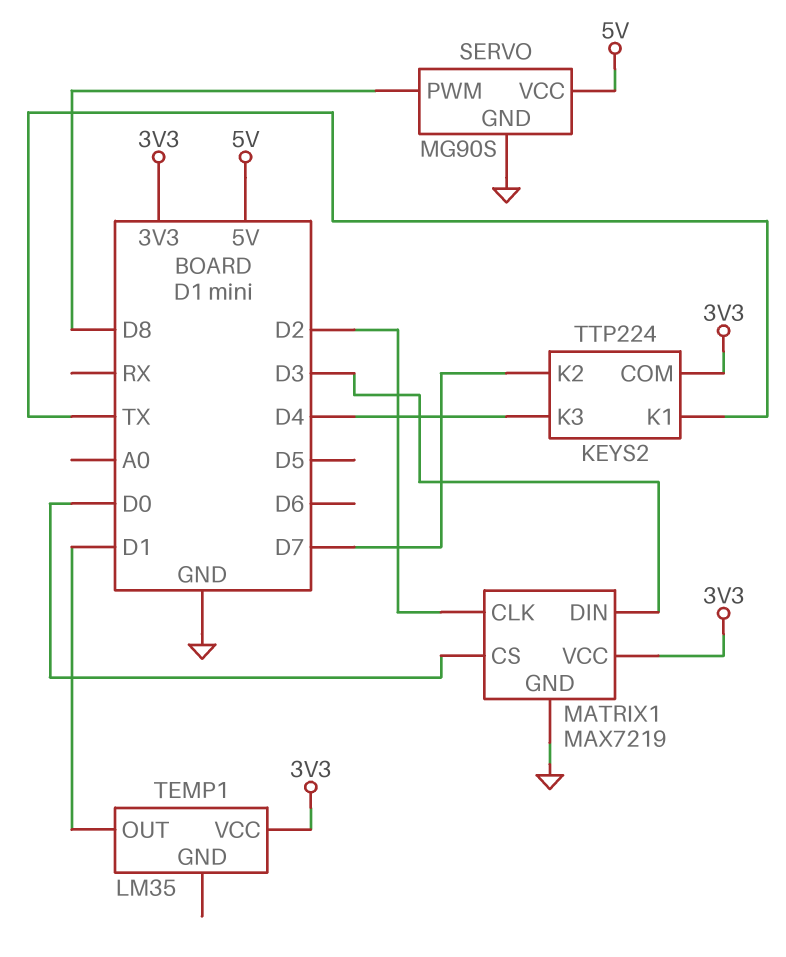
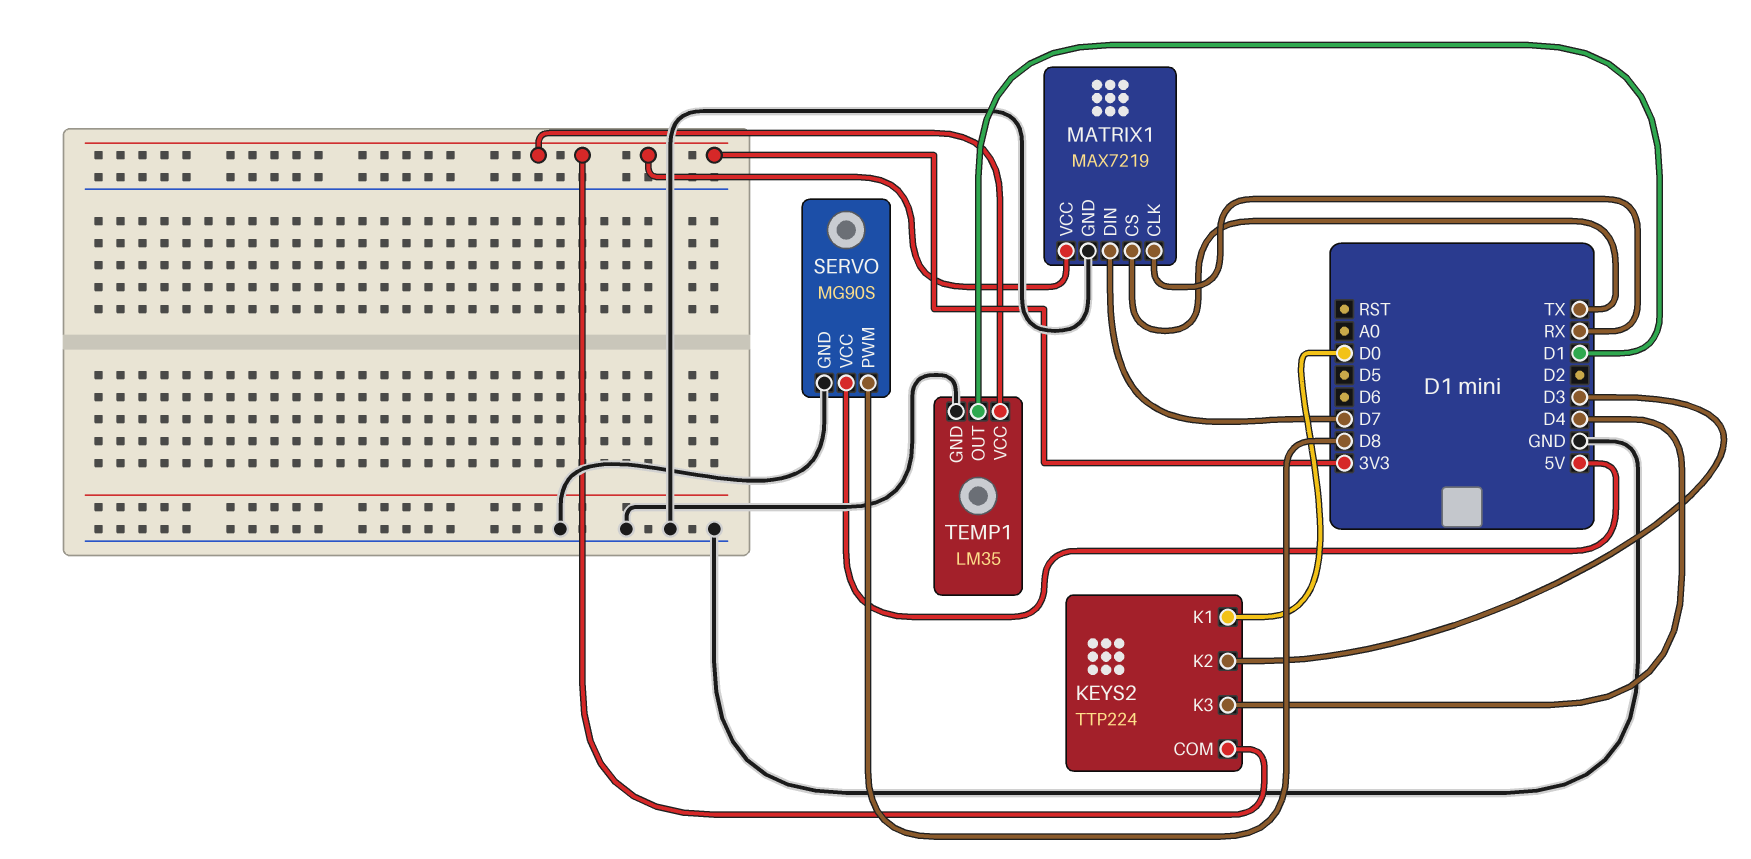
KEYS2 pin K1: TX -> D0
KEYS2 pin K2: D7 -> D3
MATRIX1 pin CLK: D2 -> RX
MATRIX1 pin CS: D0 -> TX
MATRIX1 pin DIN: D3 -> D7
TEMP1 pin GND: none -> GND

